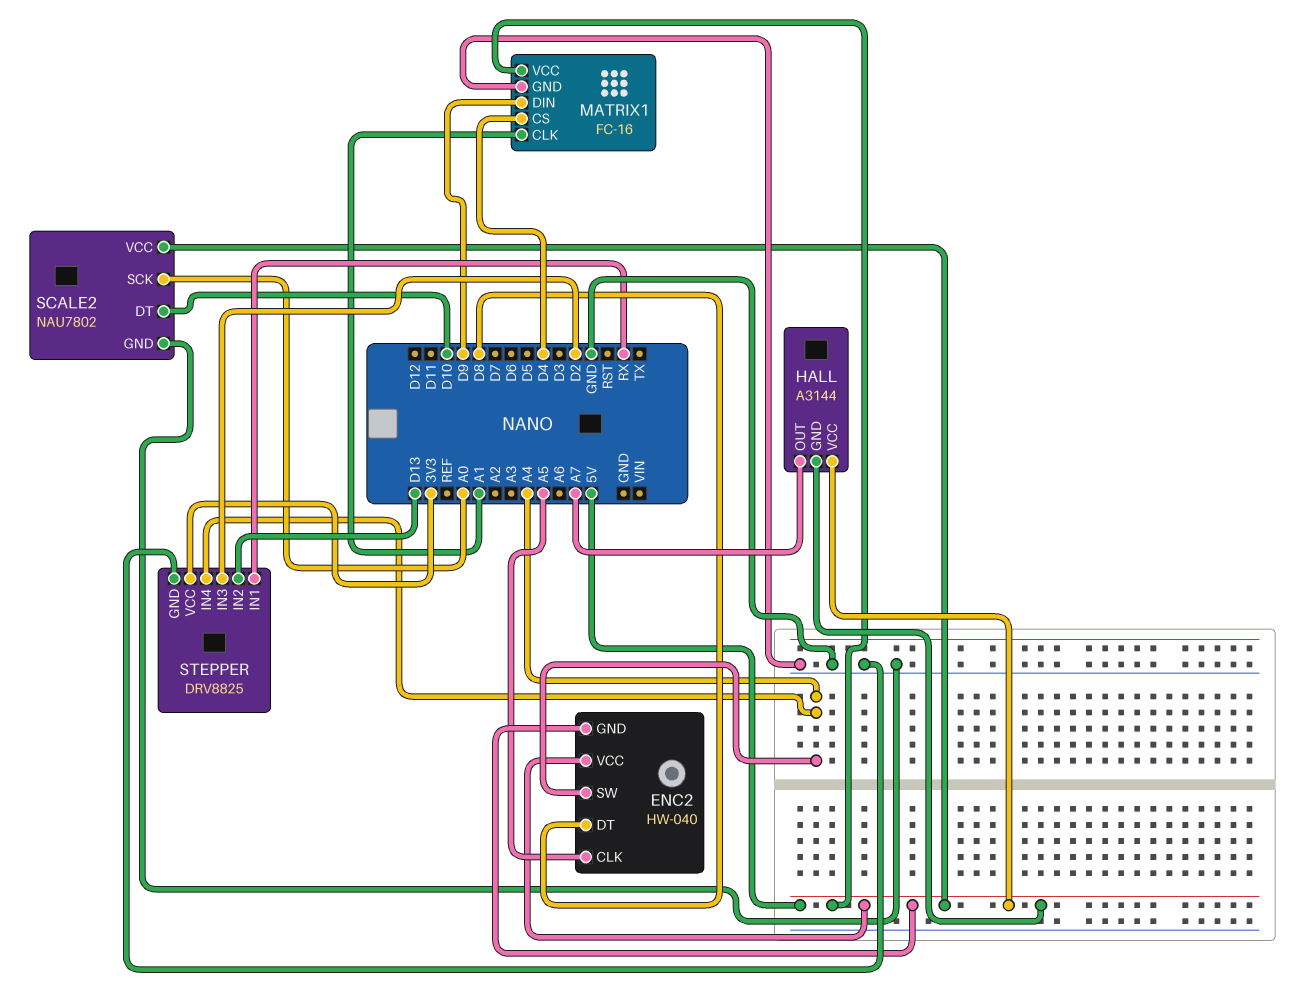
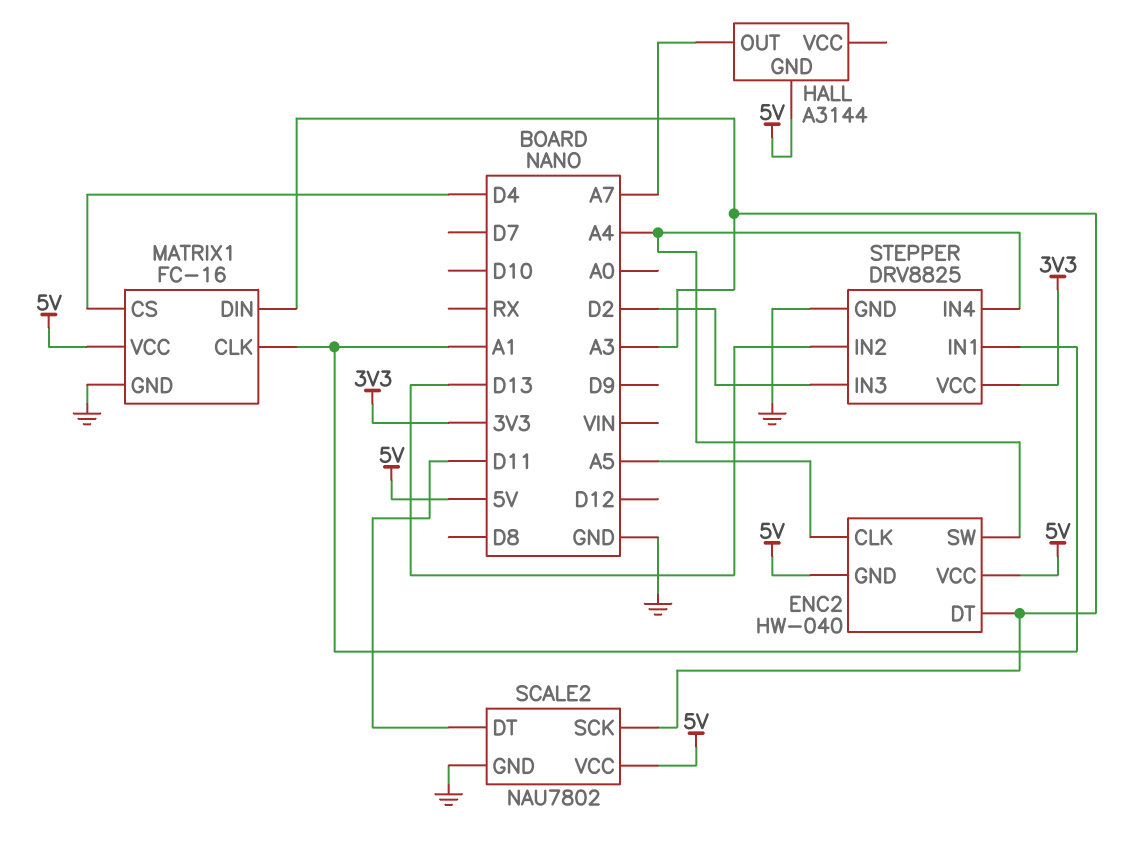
ENC2 pin DT: D8 -> A3
HALL pin VCC: 5V -> none
MATRIX1 pin DIN: D9 -> A3
SCALE2 pin DT: D10 -> D11
SCALE2 pin SCK: A0 -> A3
STEPPER pin IN1: RX -> A1

